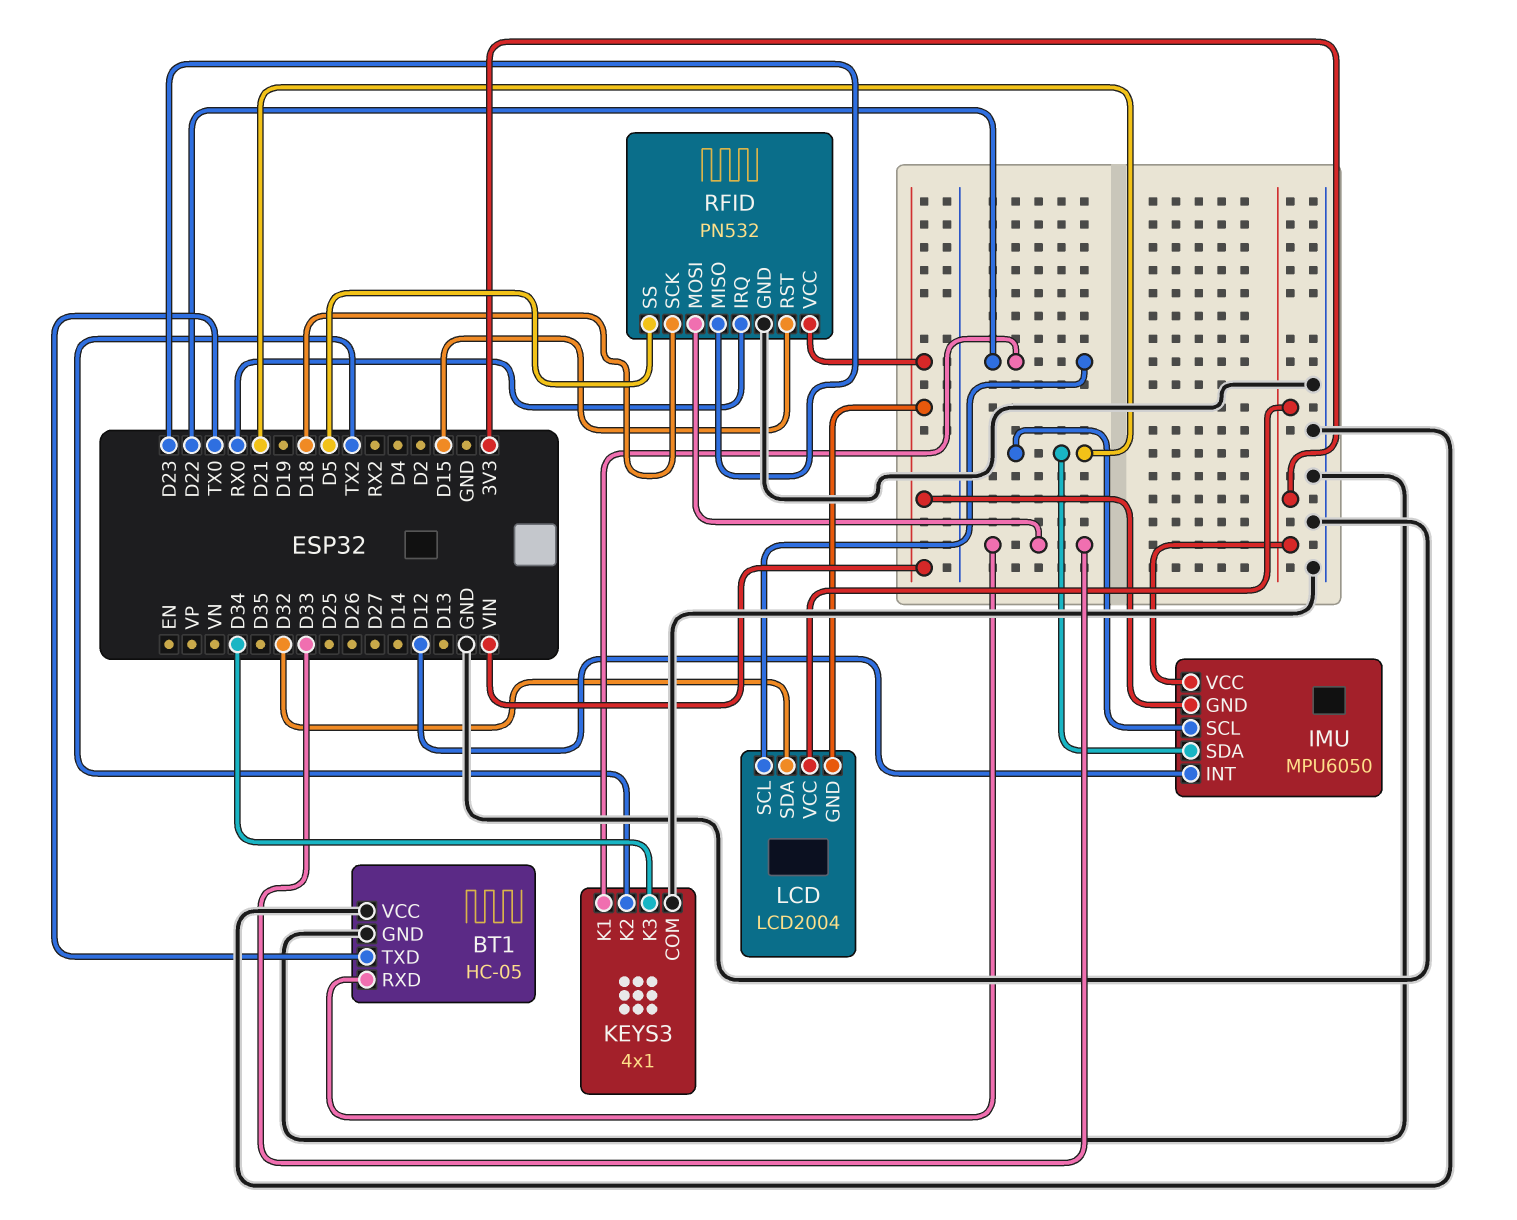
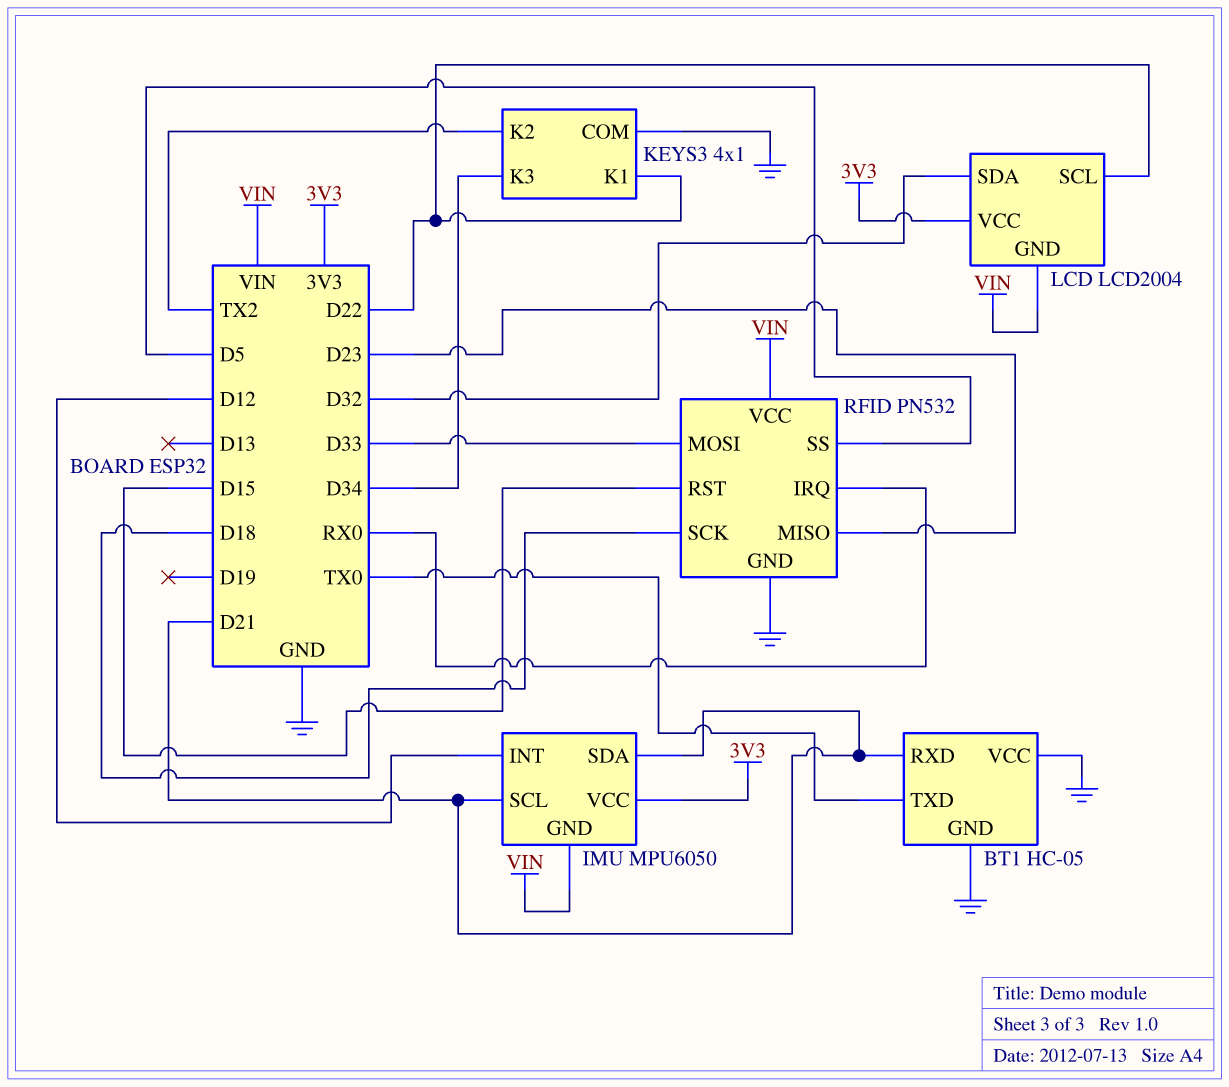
BT1 pin RXD: D33 -> D21

